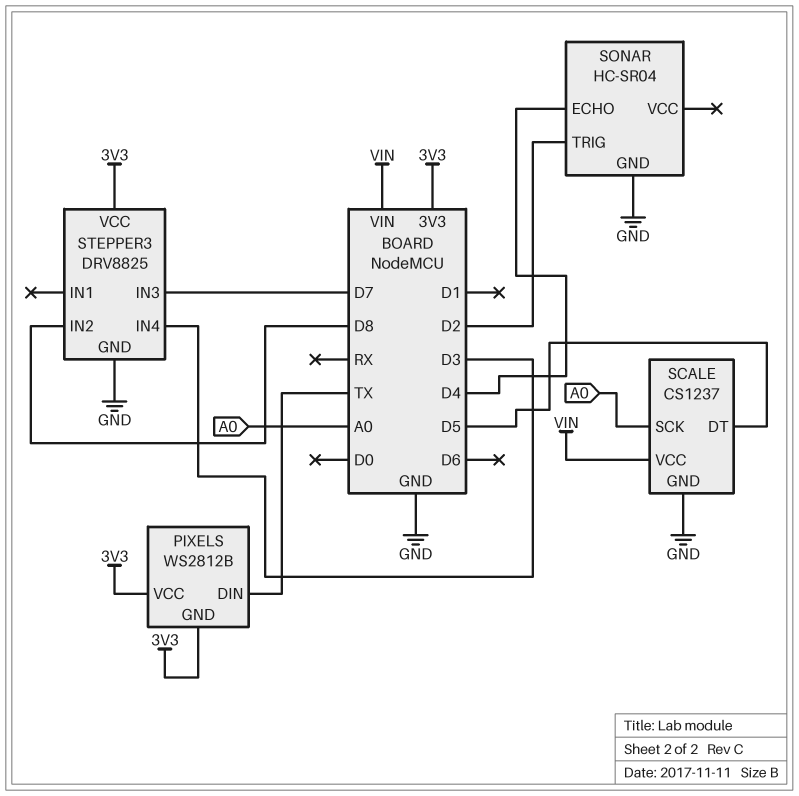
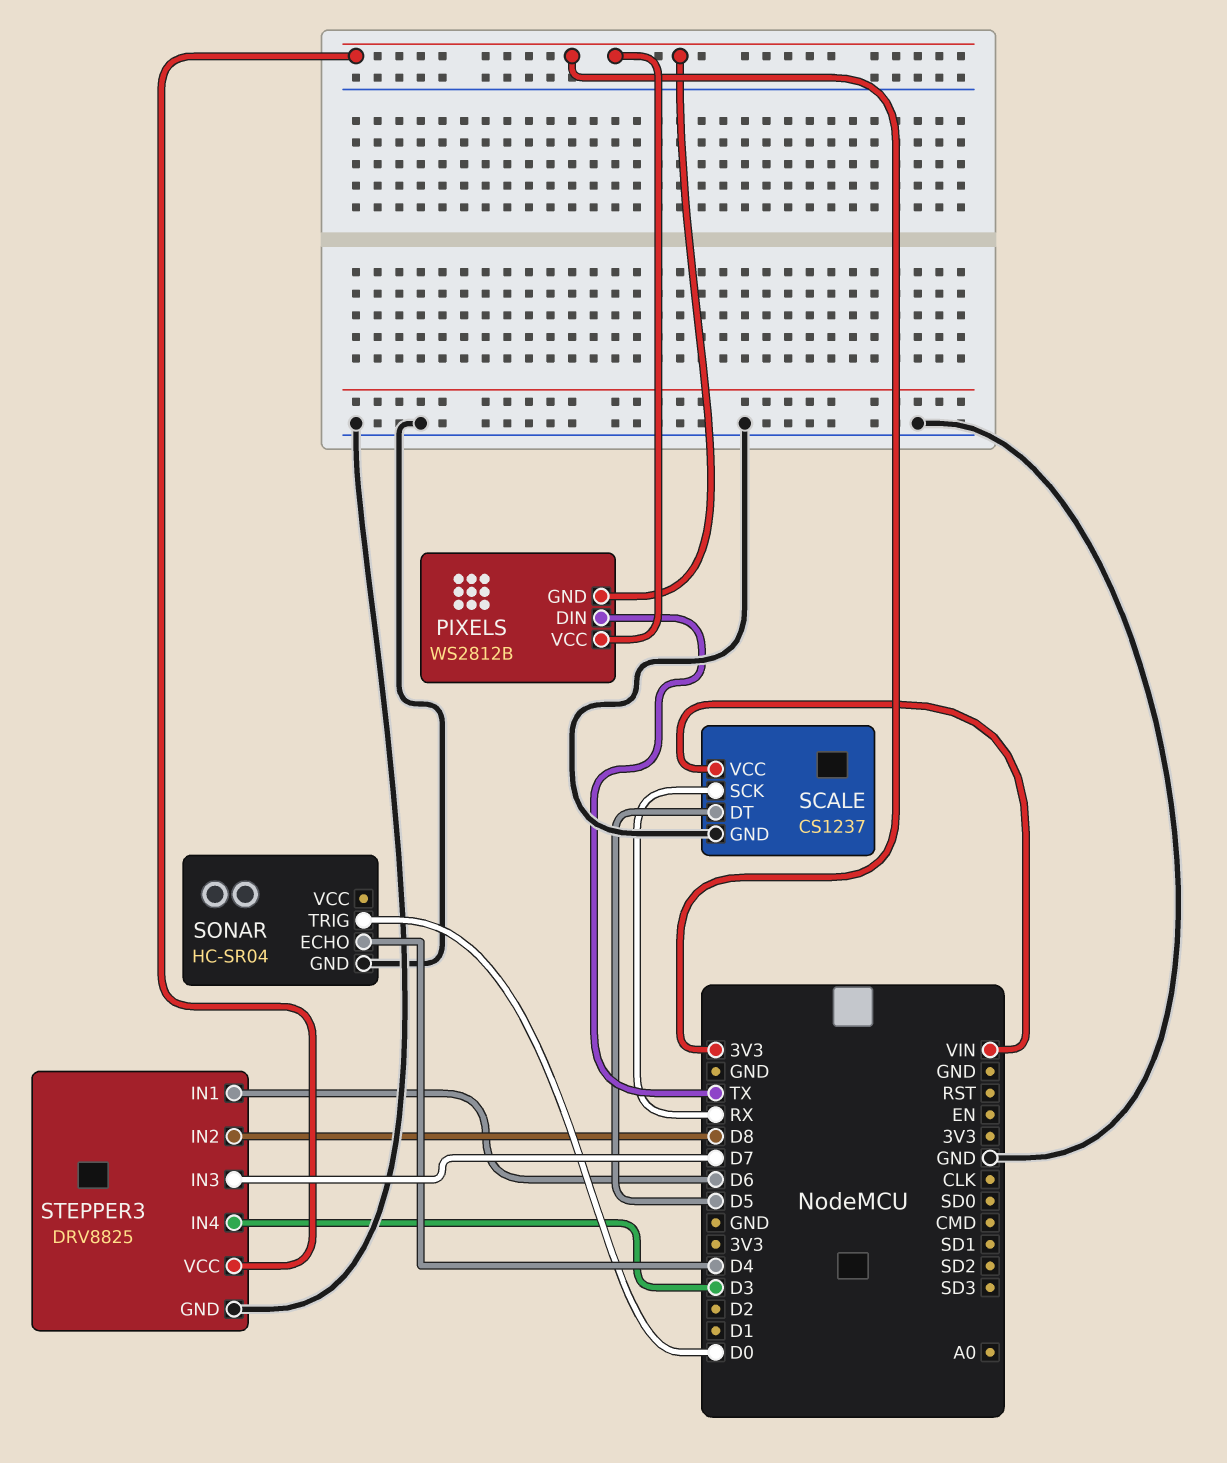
SCALE pin SCK: A0 -> RX
SONAR pin TRIG: D2 -> D0
STEPPER3 pin IN1: none -> D6

